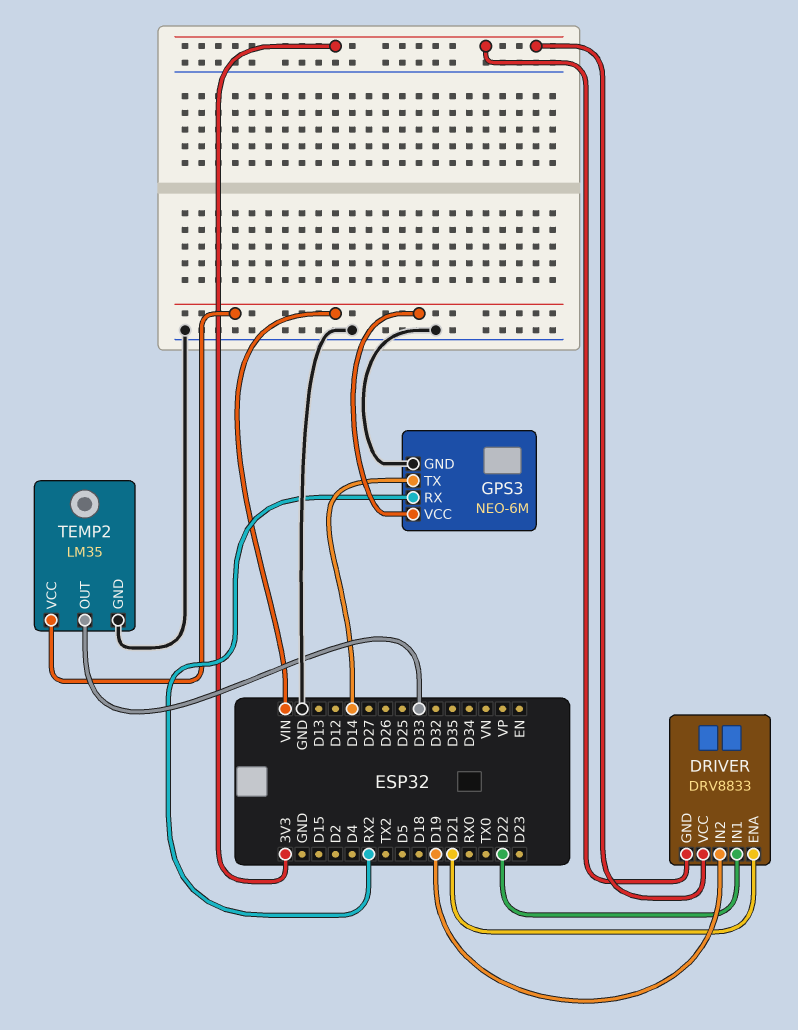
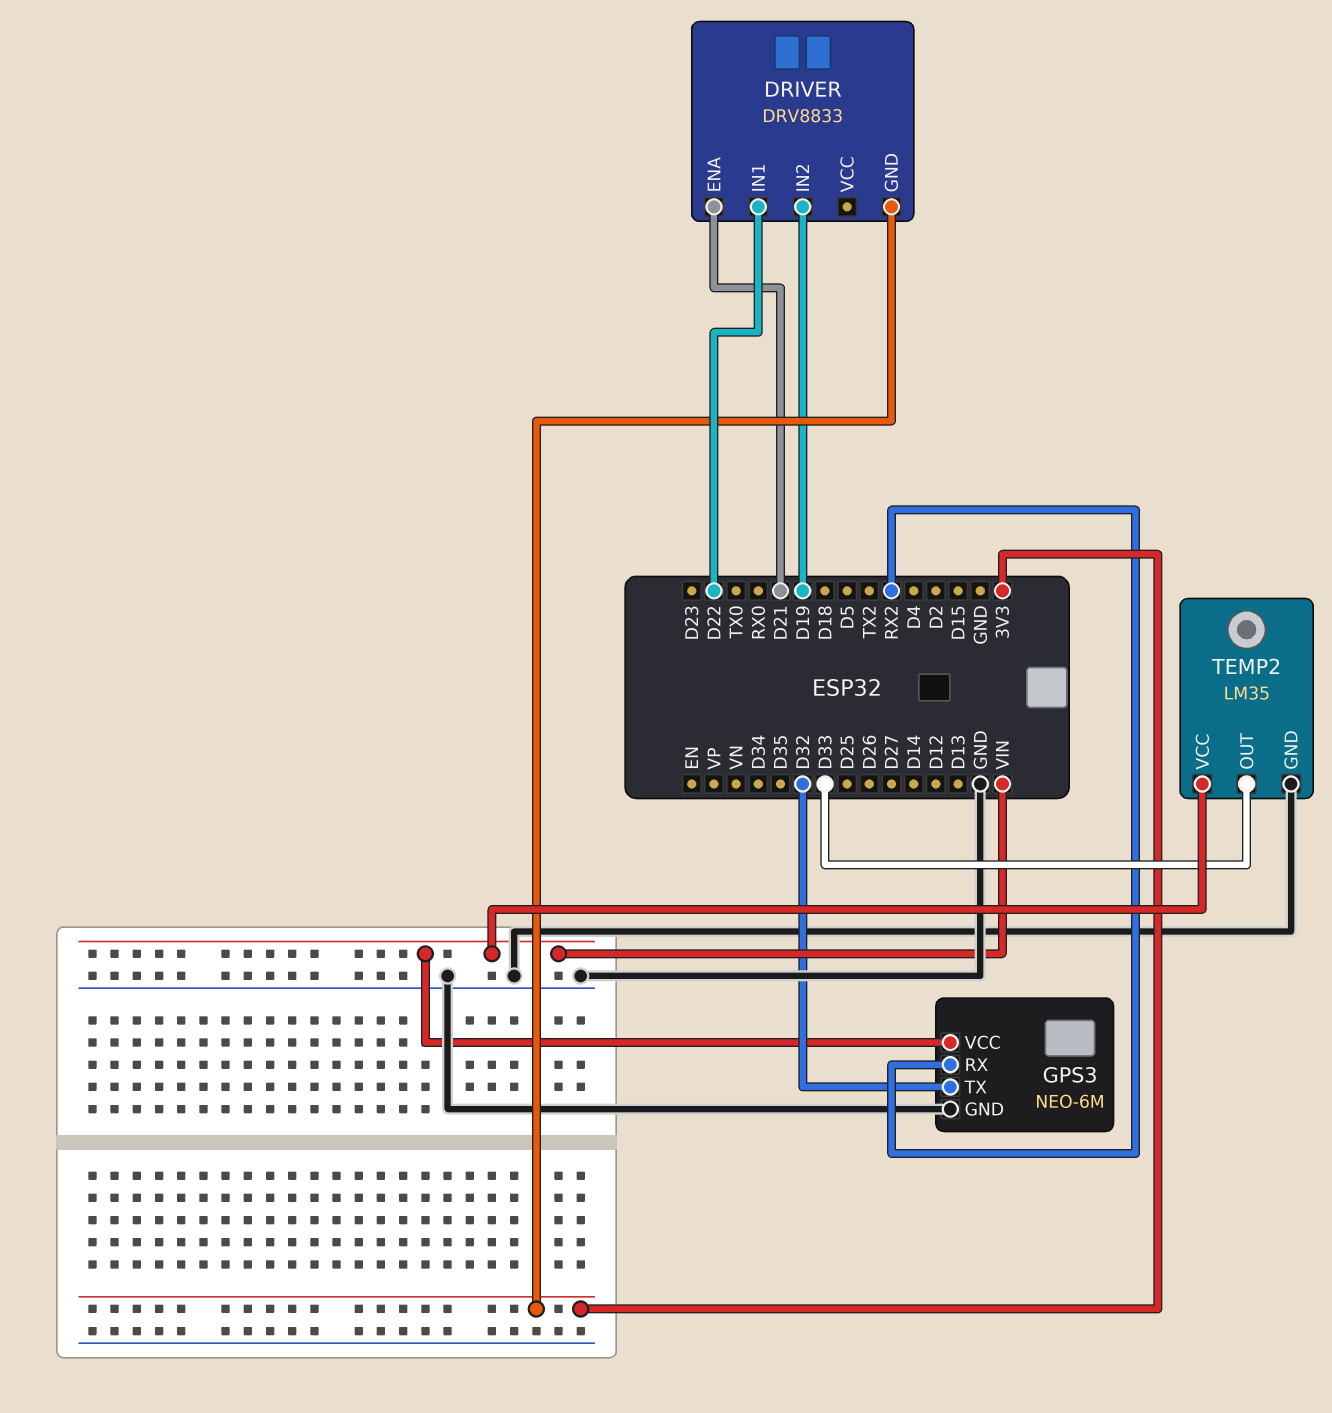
DRIVER pin VCC: 3V3 -> none
GPS3 pin TX: D14 -> D32

